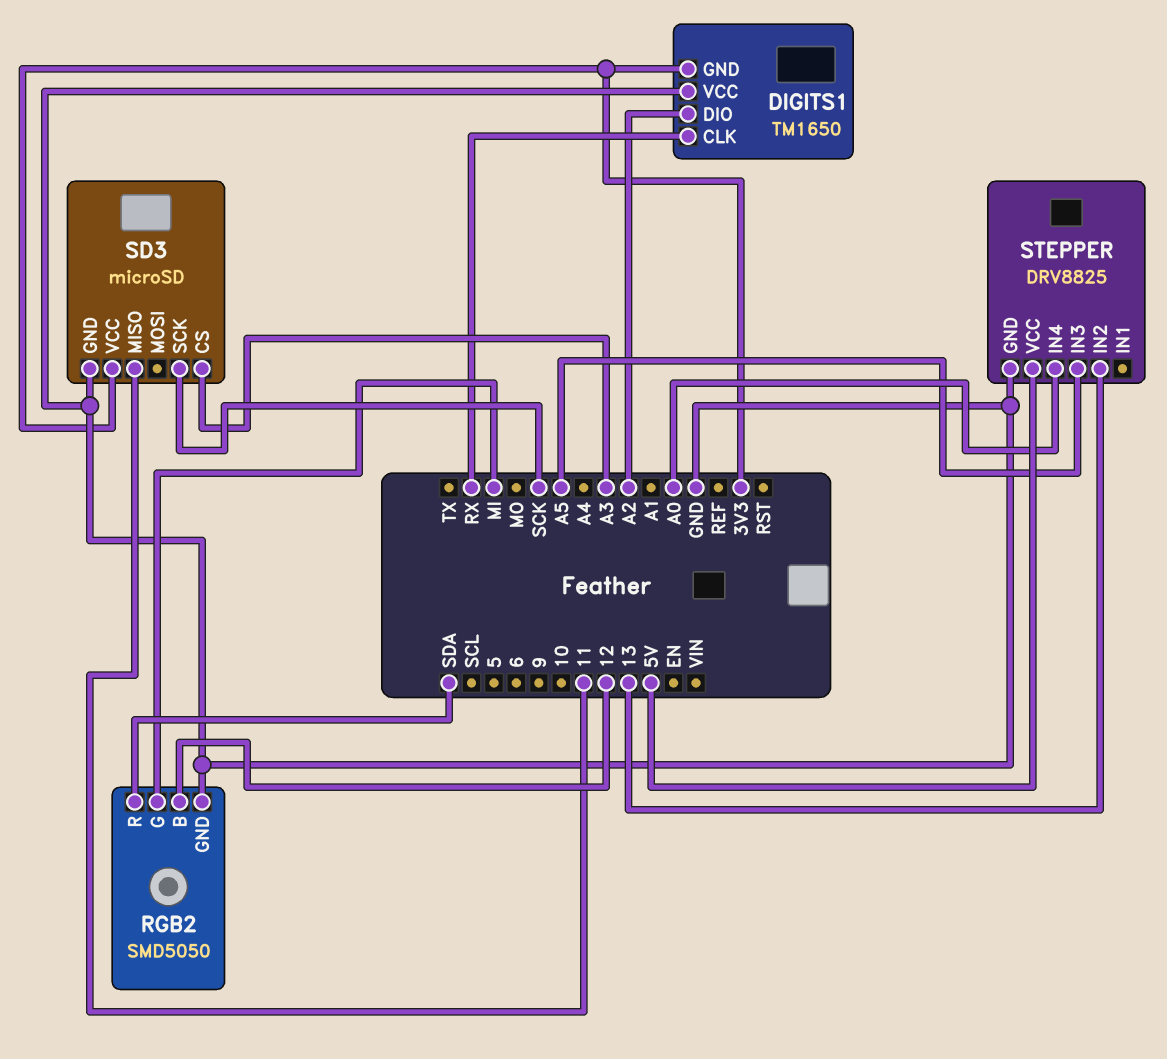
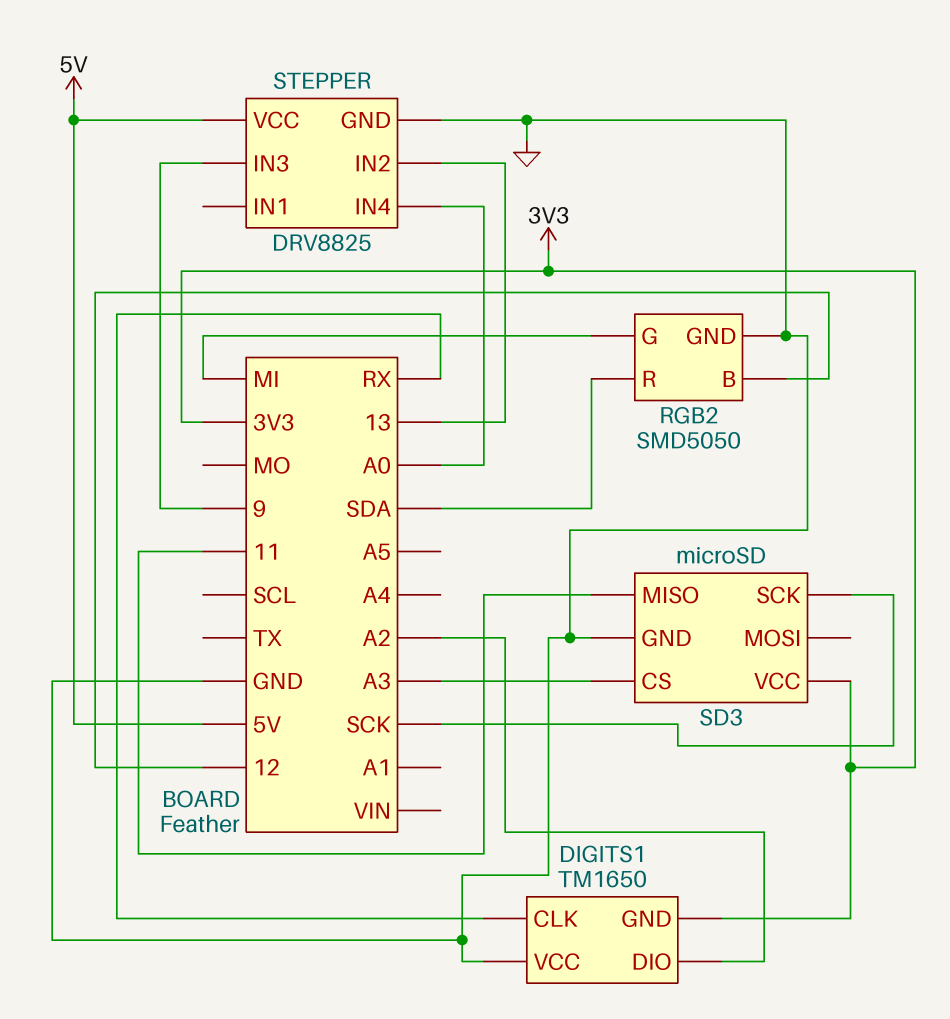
STEPPER pin IN3: A5 -> 9

